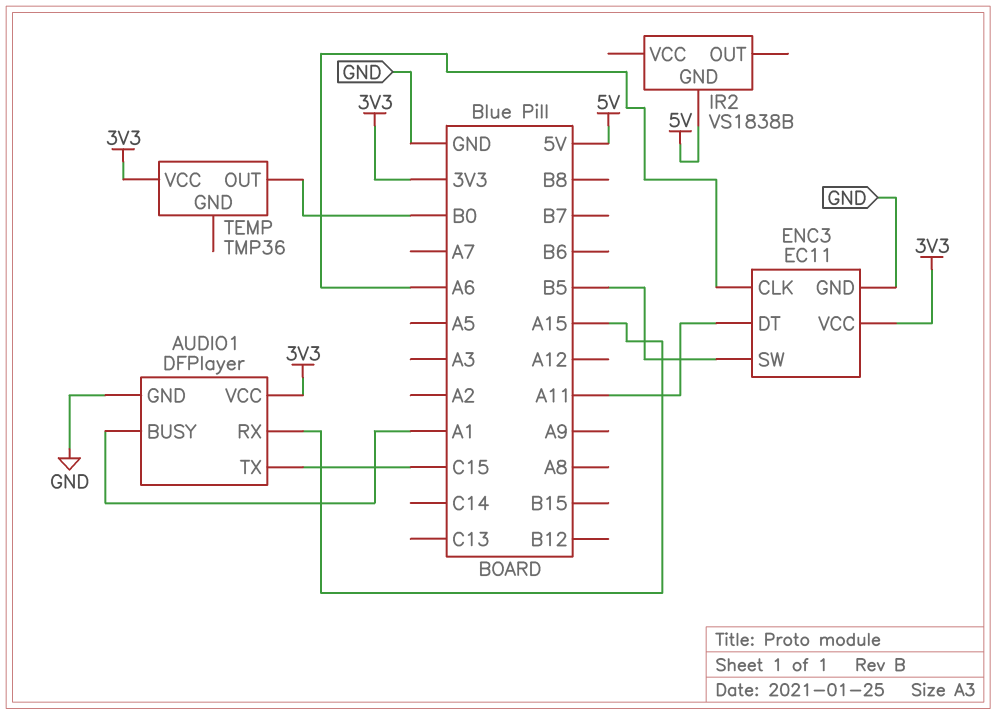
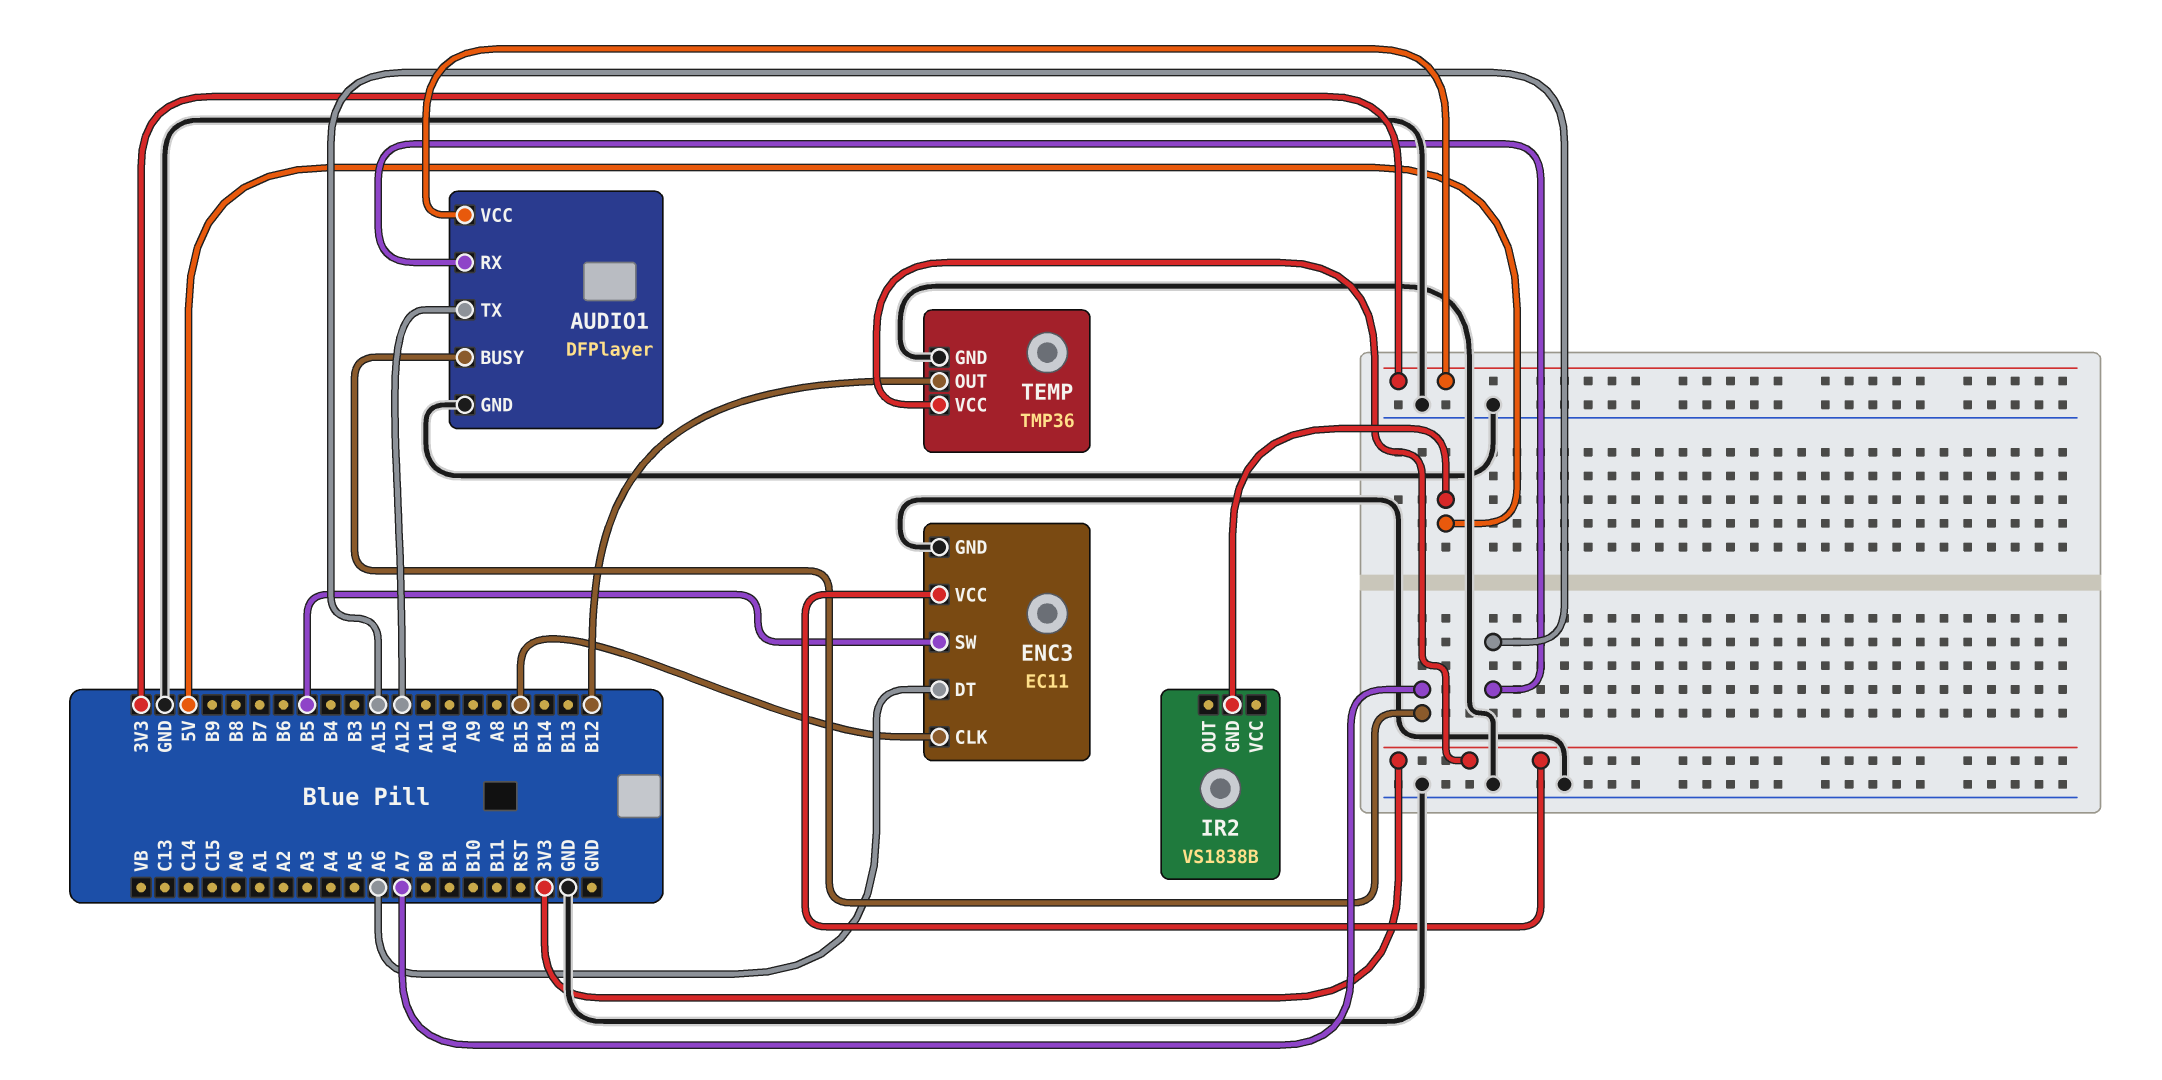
AUDIO1 pin BUSY: A1 -> A7
AUDIO1 pin TX: C15 -> A12
ENC3 pin CLK: A6 -> B15
ENC3 pin DT: A11 -> A6
TEMP pin GND: none -> GND
TEMP pin OUT: B0 -> B12

